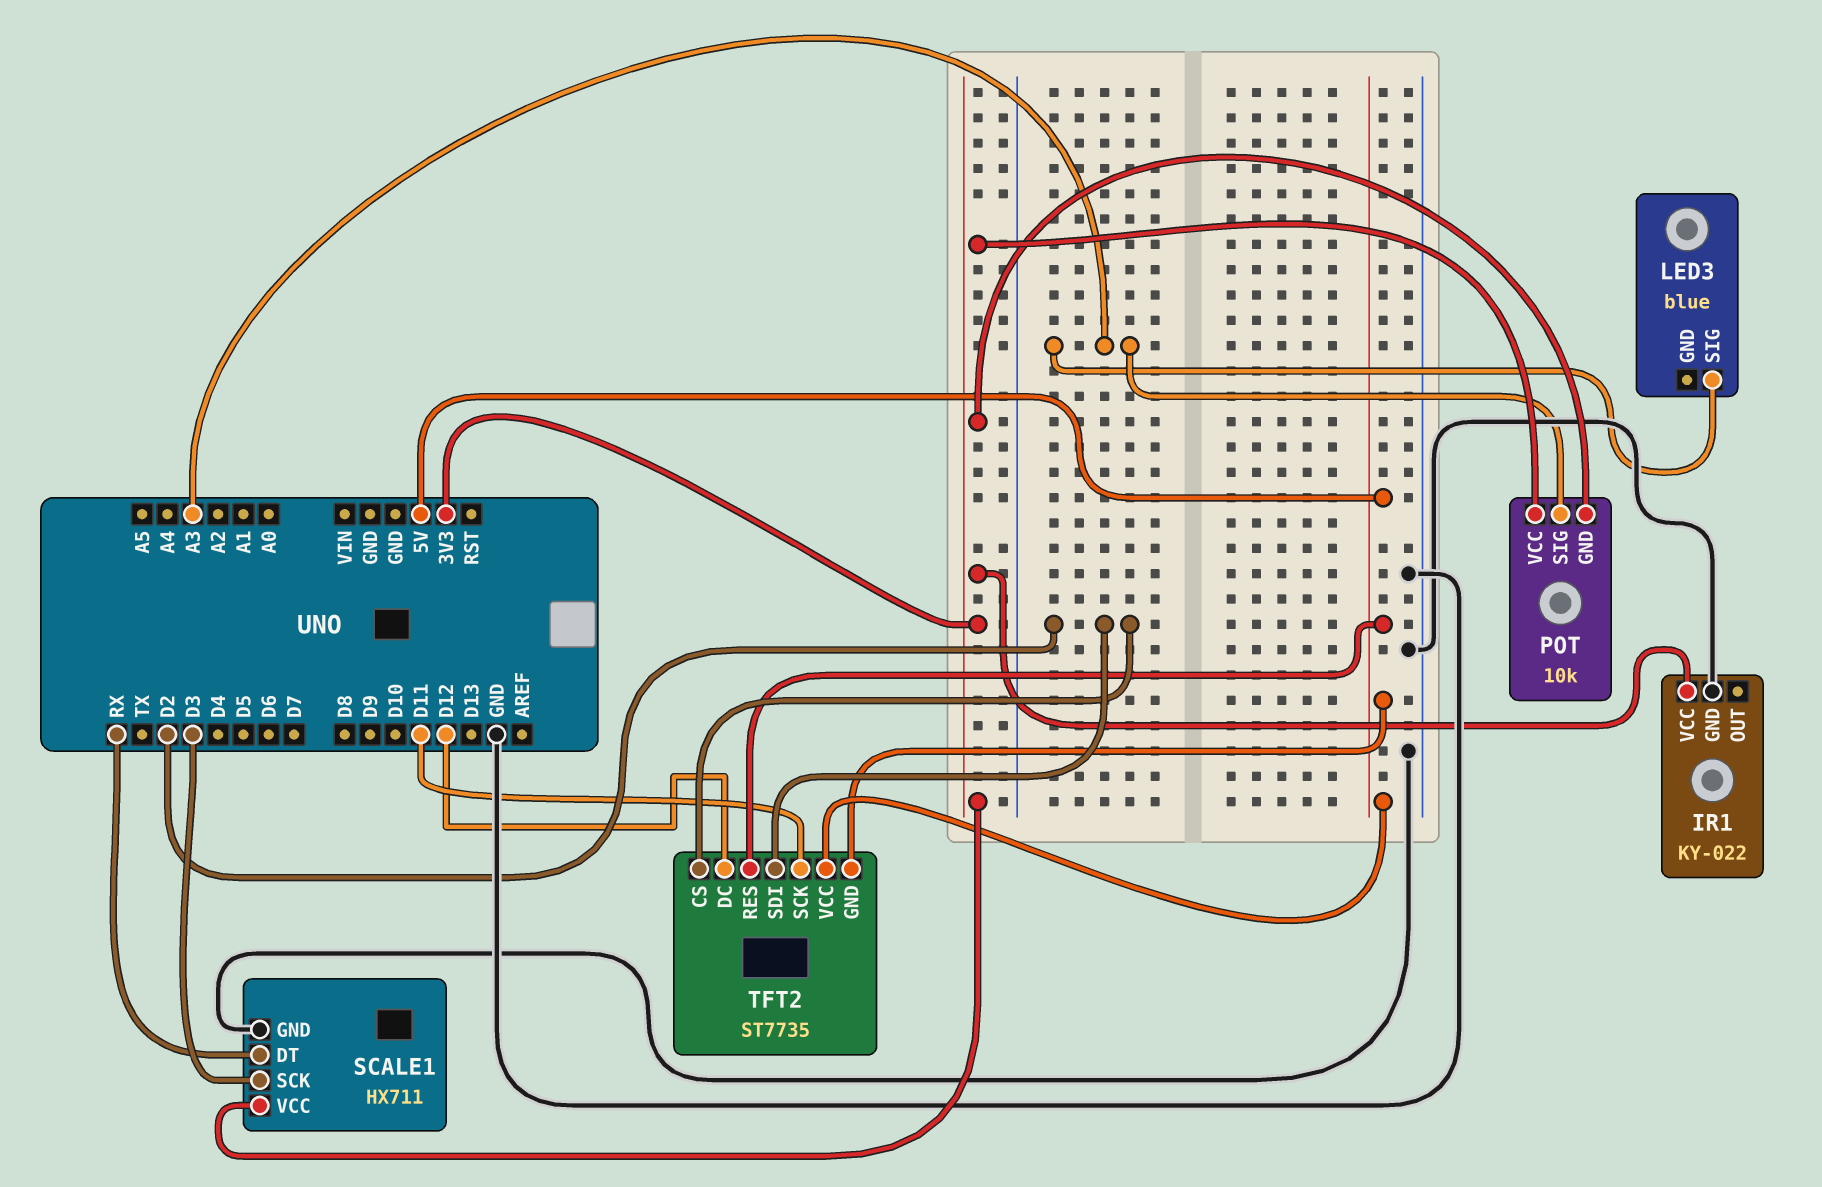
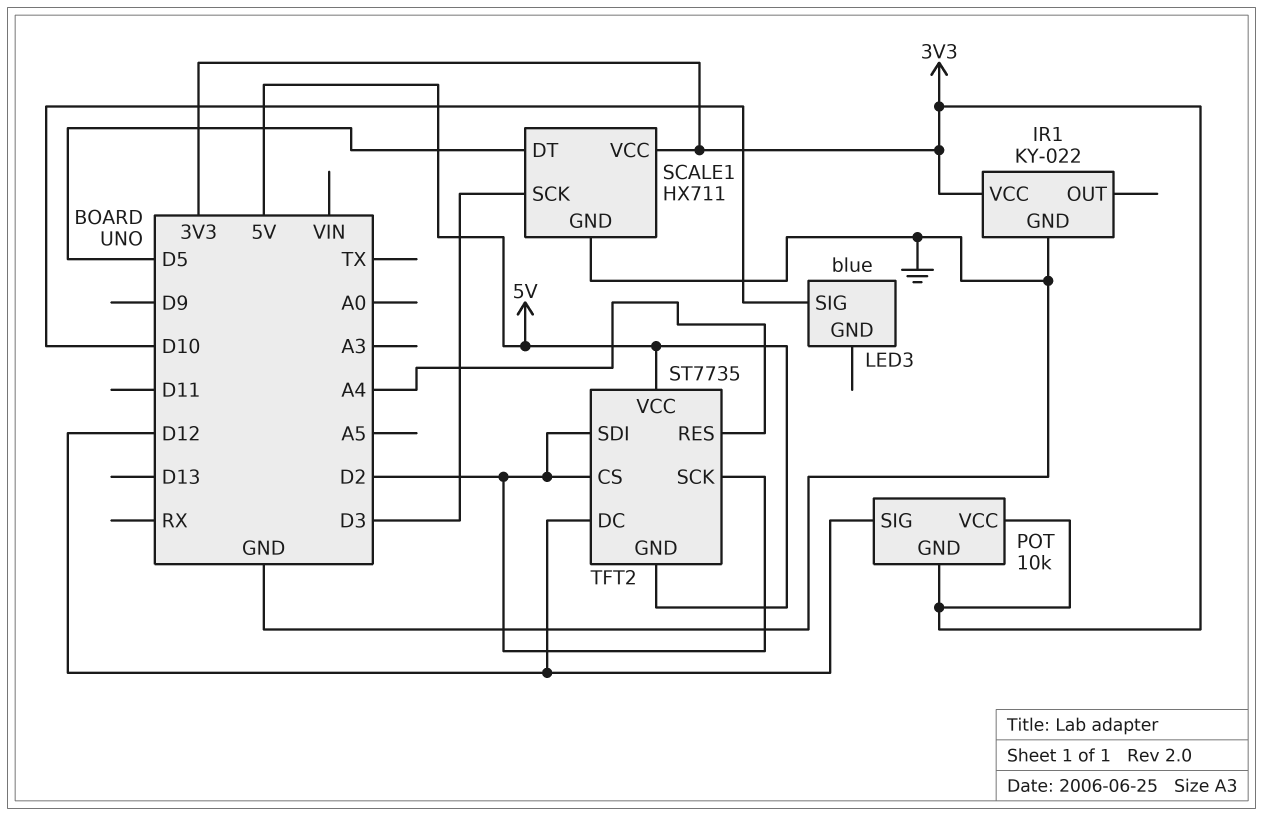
LED3 pin SIG: A3 -> D10
POT pin SIG: A3 -> D12
SCALE1 pin DT: RX -> D5
TFT2 pin RES: 5V -> A4
TFT2 pin SCK: D11 -> D2

